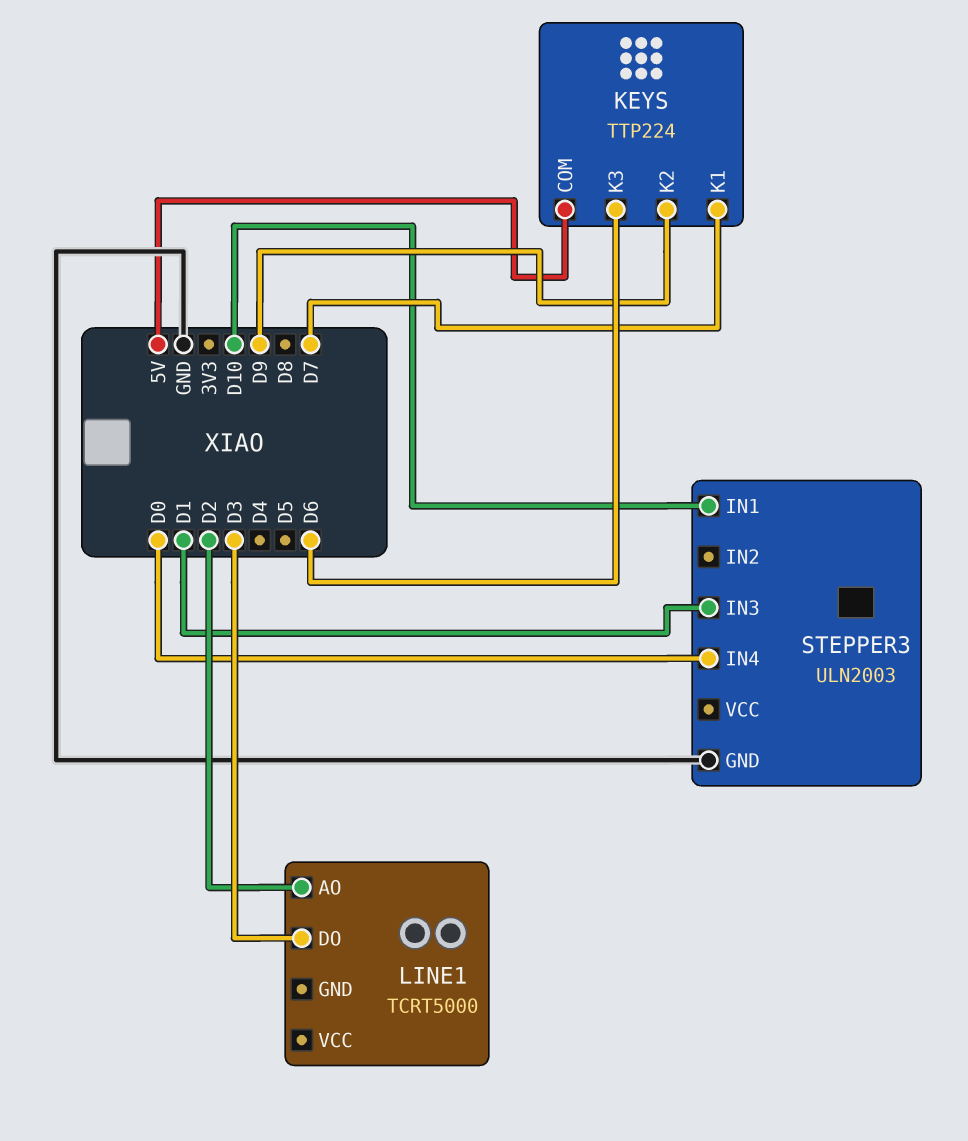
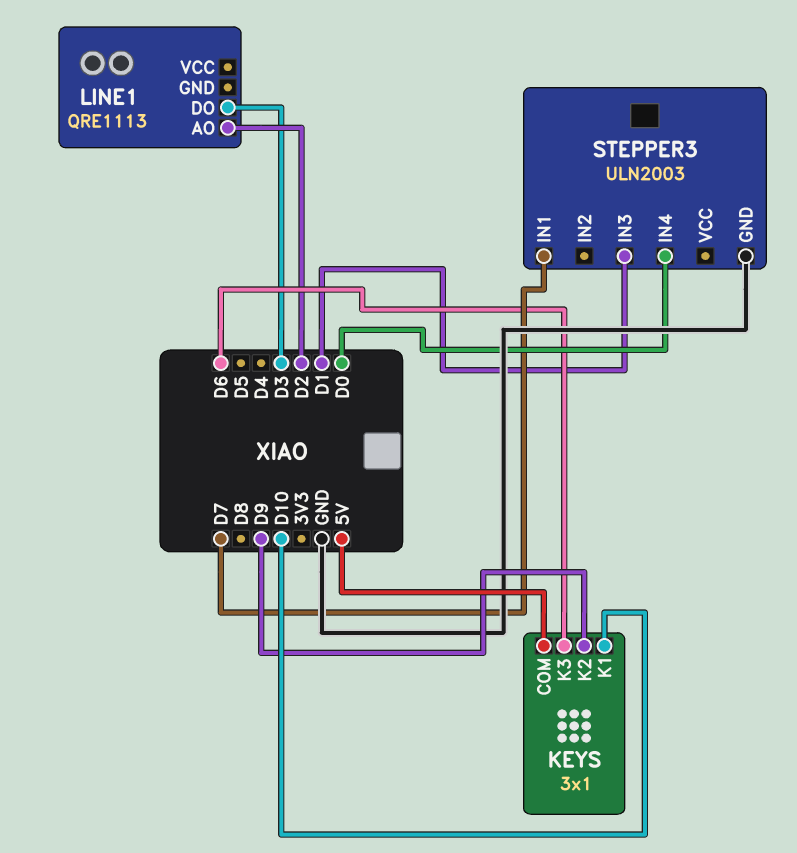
KEYS: TTP224 -> 3x1
KEYS pin K1: D7 -> D10
LINE1: TCRT5000 -> QRE1113
STEPPER3 pin IN1: D10 -> D7

